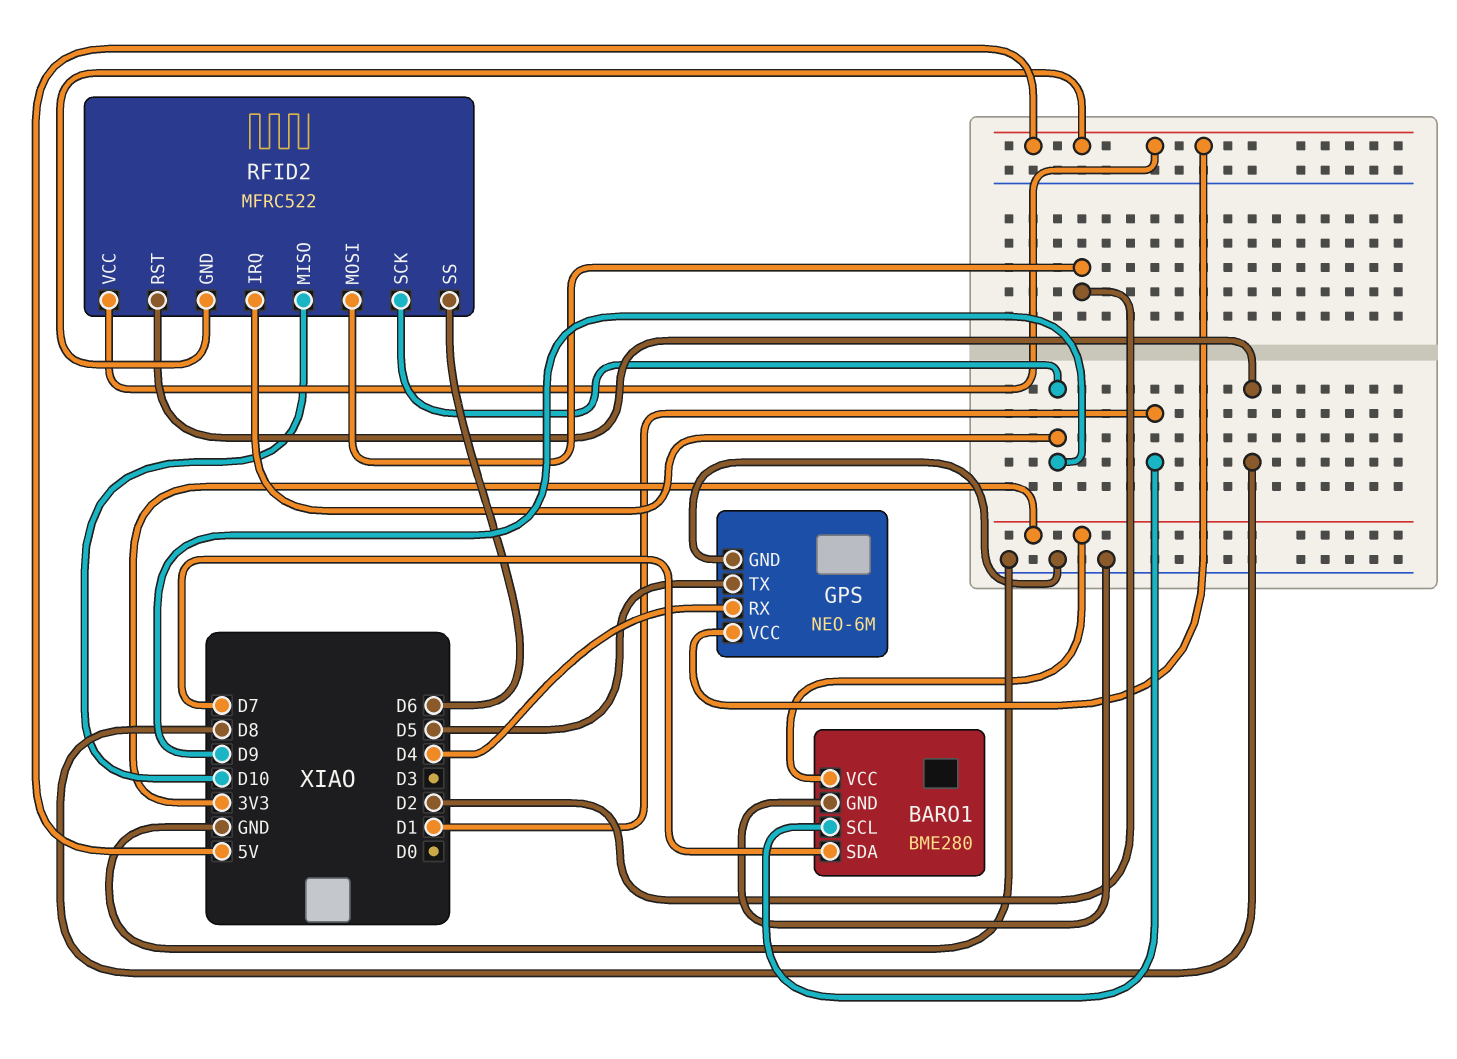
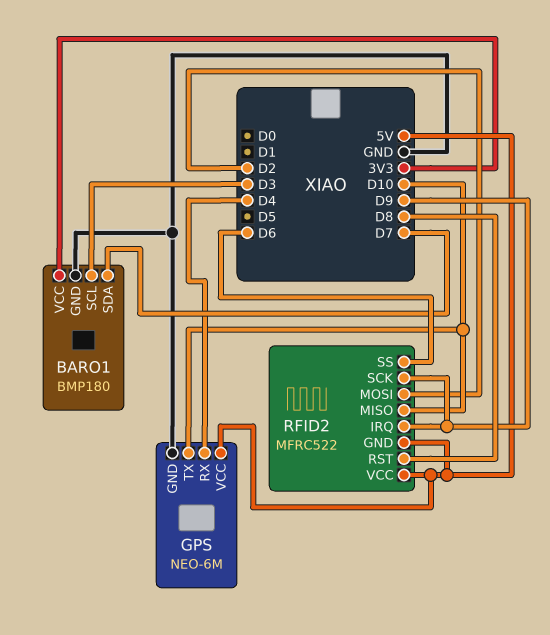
BARO1: BME280 -> BMP180
BARO1 pin SCL: D1 -> D3
GPS pin TX: D5 -> D10

